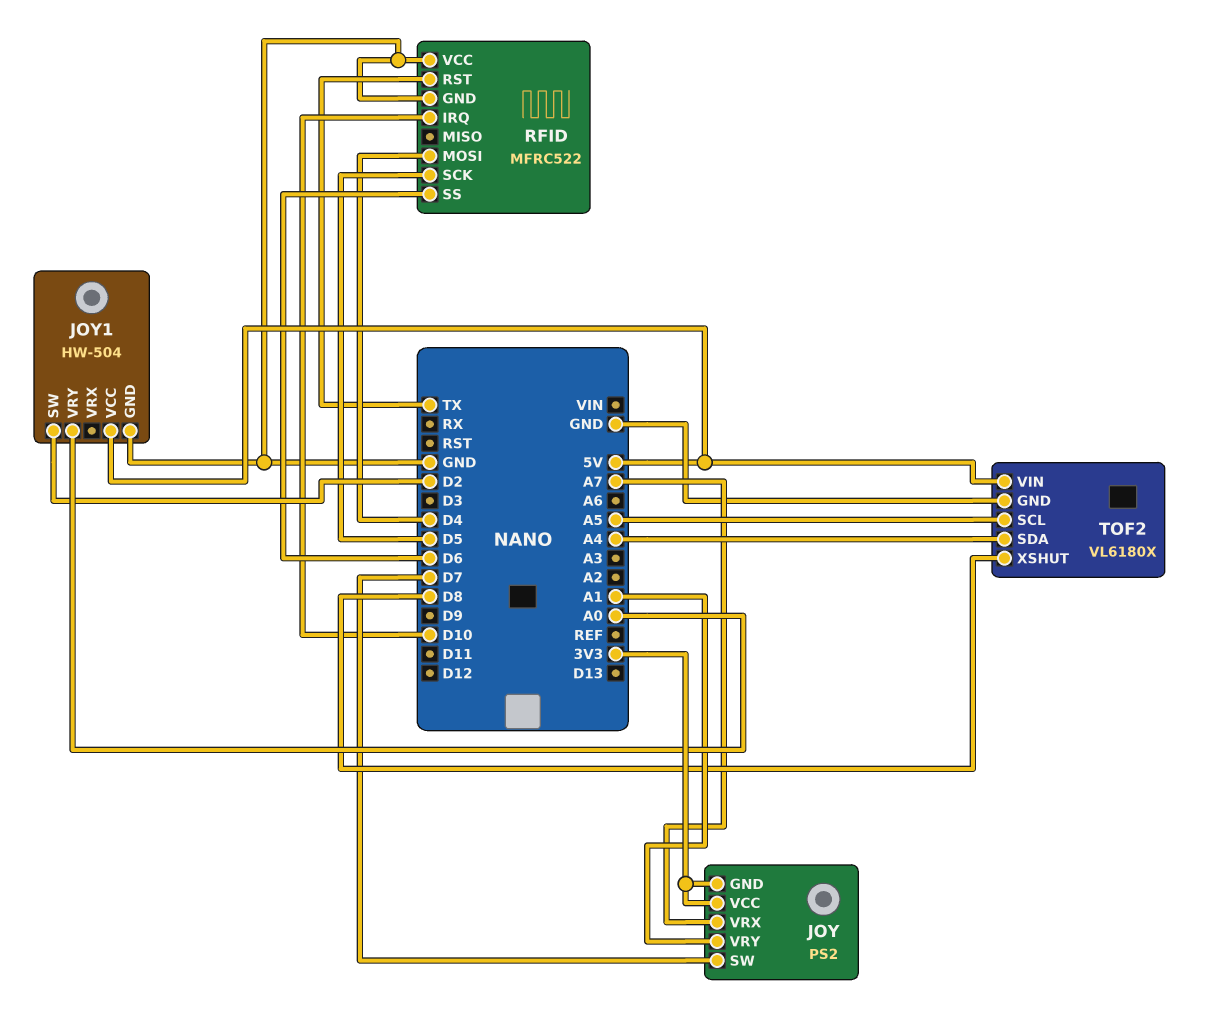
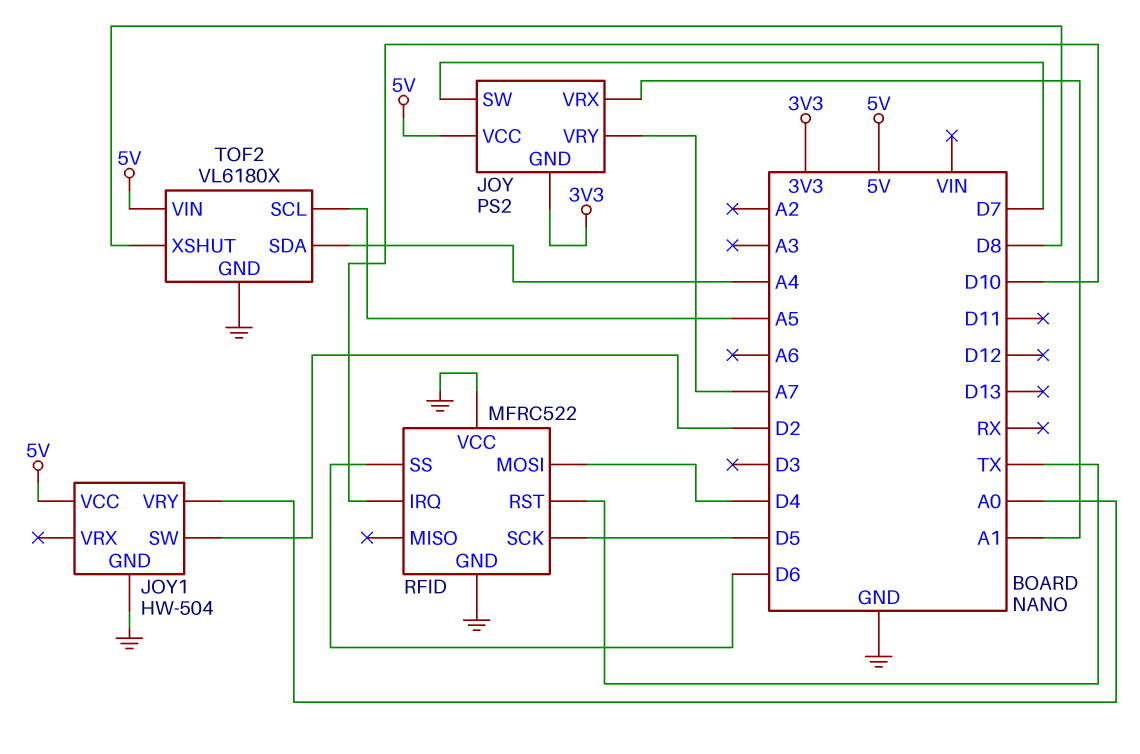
JOY pin VCC: 3V3 -> 5V
JOY pin VRX: A7 -> A1
JOY pin VRY: A1 -> A7

